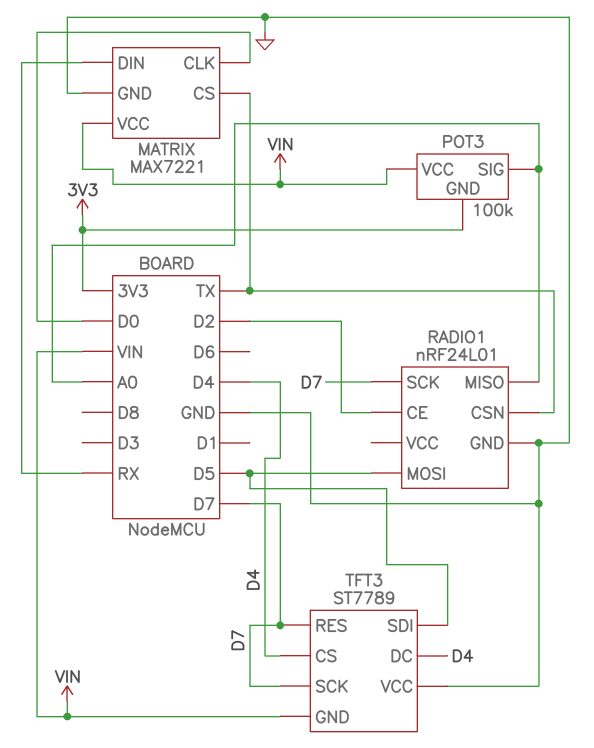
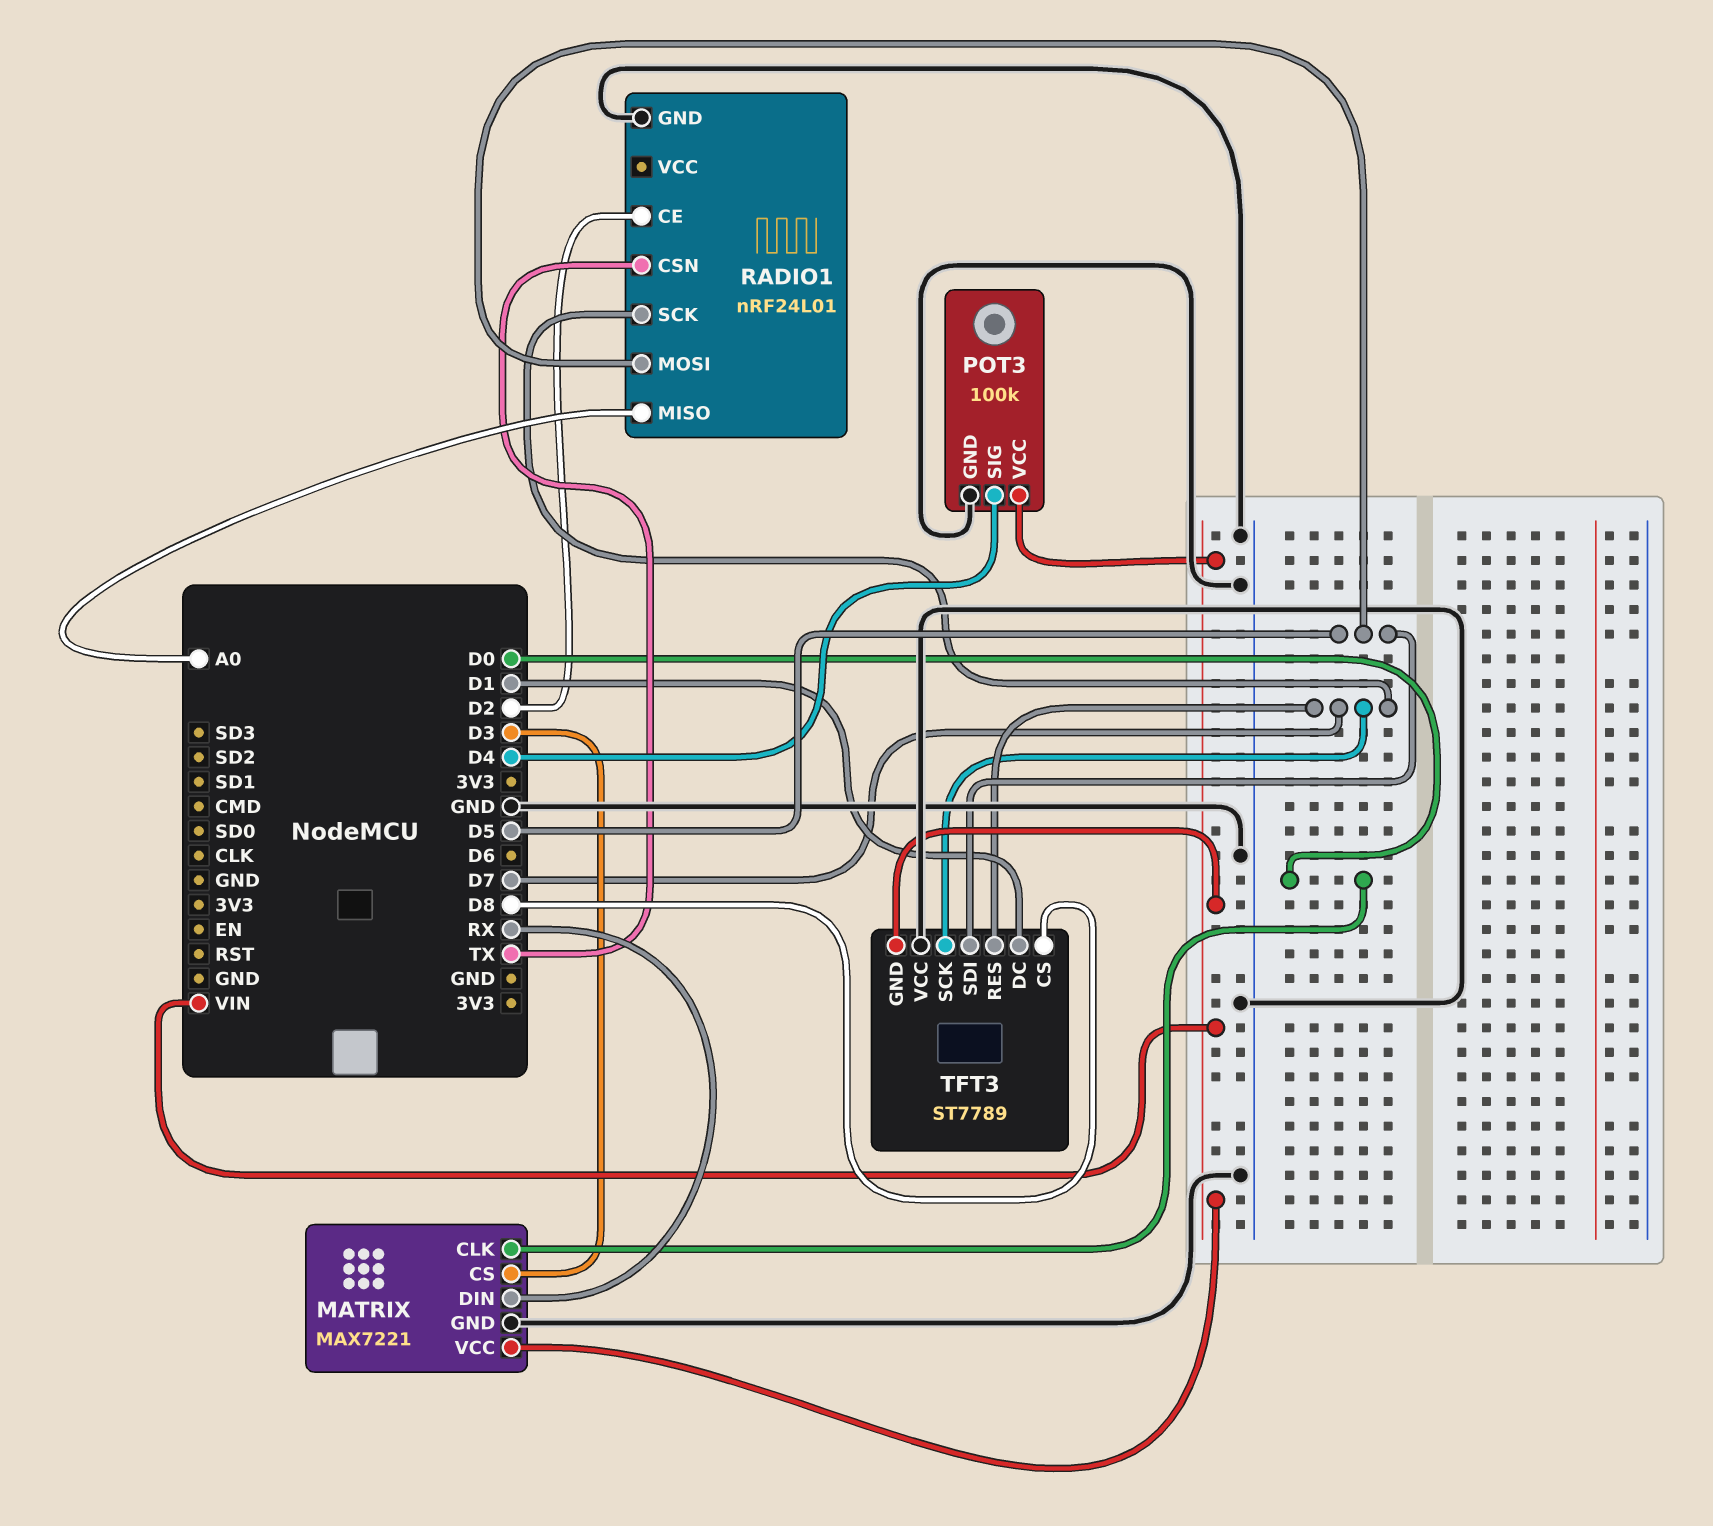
MATRIX pin CS: TX -> D3
POT3 pin GND: 3V3 -> GND
POT3 pin SIG: A0 -> D4
TFT3 pin CS: D4 -> D8
TFT3 pin DC: D4 -> D1

